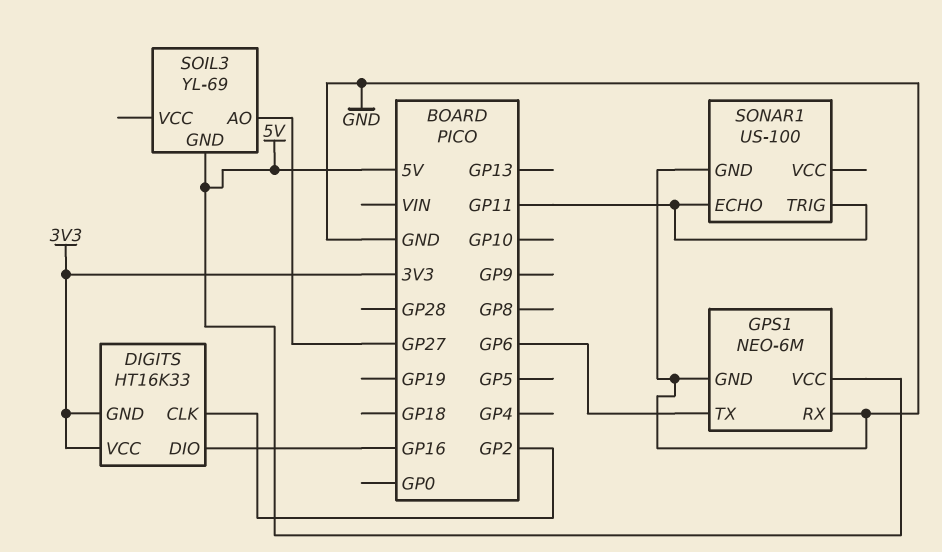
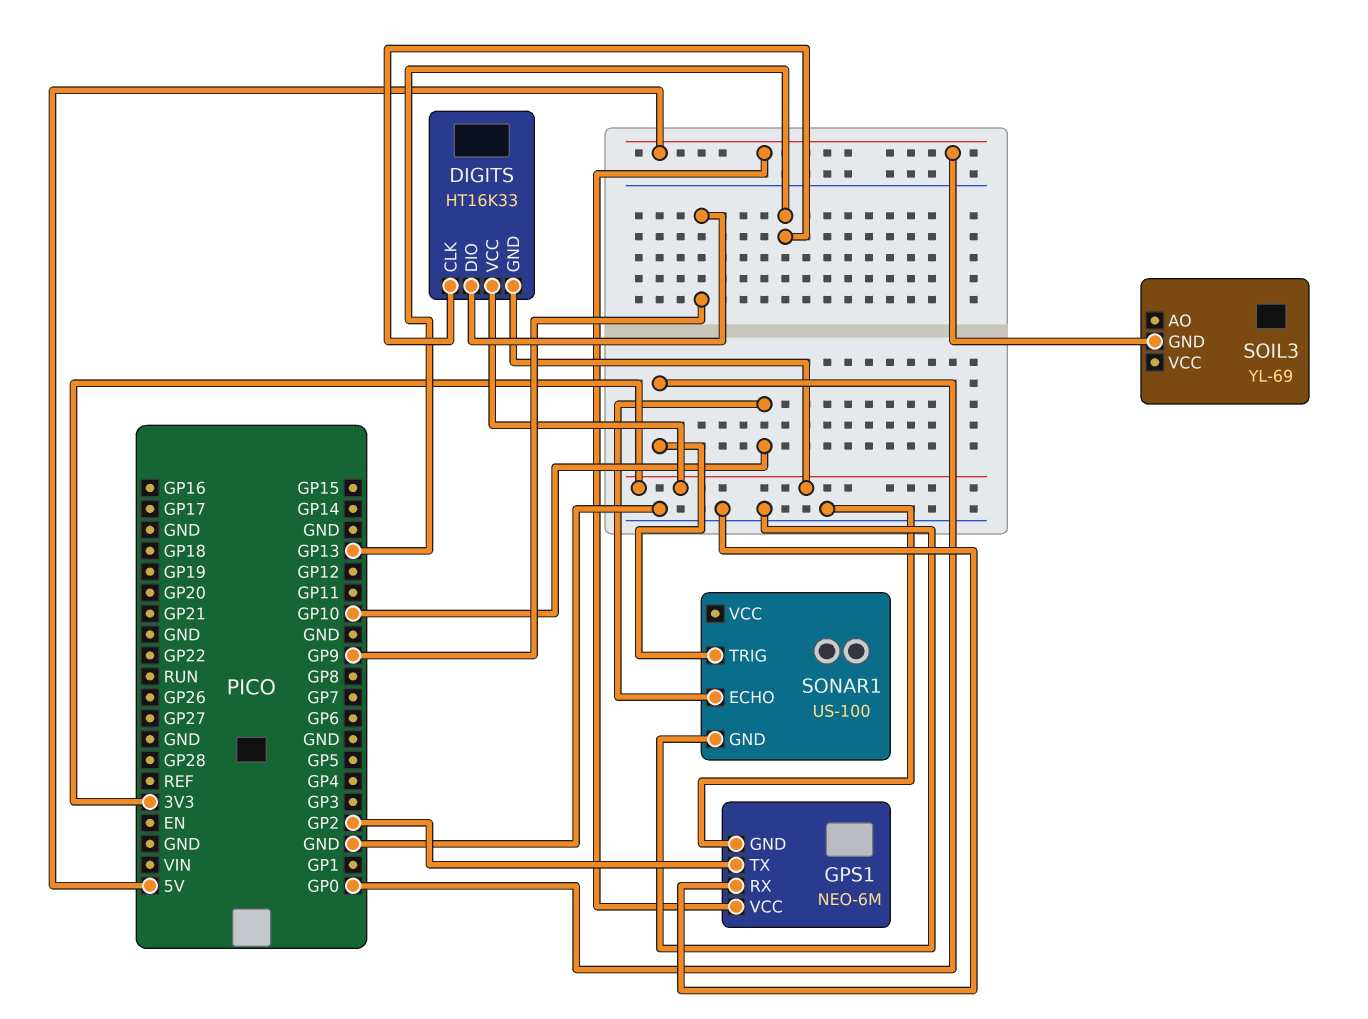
DIGITS pin CLK: GP2 -> GP13
DIGITS pin DIO: GP16 -> GP9
GPS1 pin TX: GP6 -> GP2
SOIL3 pin AO: GP27 -> none
SONAR1 pin ECHO: GP11 -> GP10
SONAR1 pin TRIG: GP11 -> GP0

